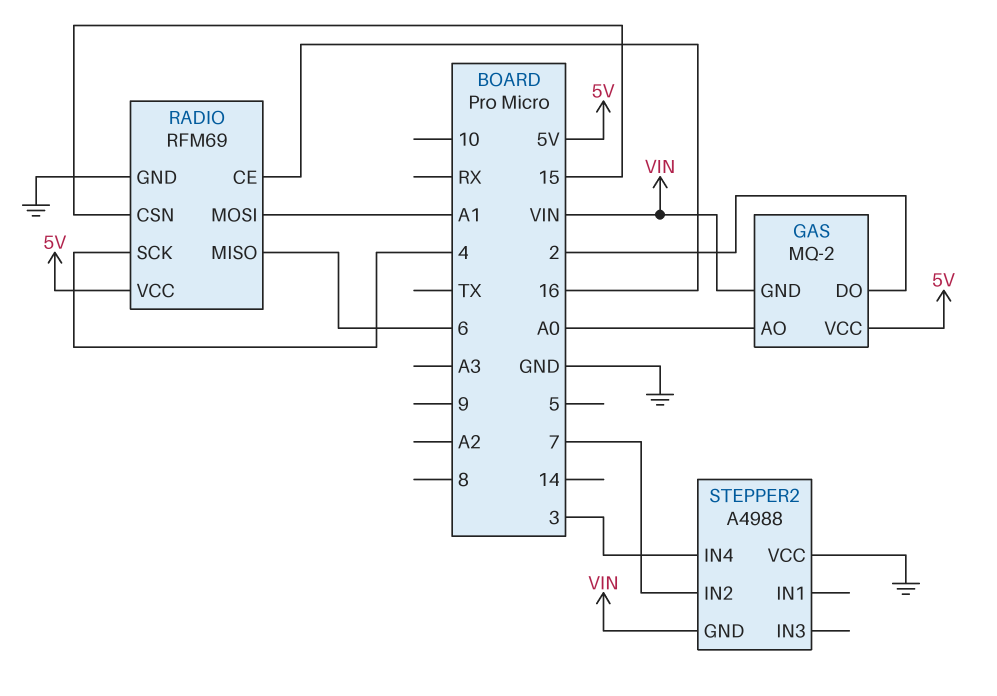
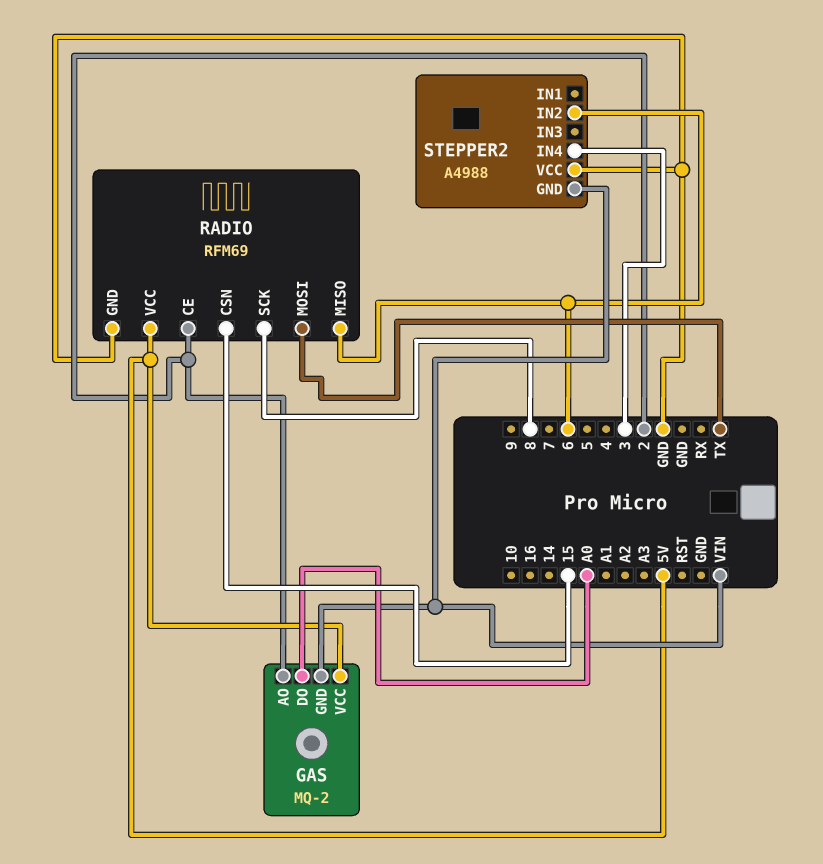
GAS pin AO: A0 -> 2
GAS pin DO: 2 -> A0
RADIO pin CE: 16 -> 2
RADIO pin MOSI: A1 -> TX
RADIO pin SCK: 4 -> 8
STEPPER2 pin IN2: 7 -> 6

